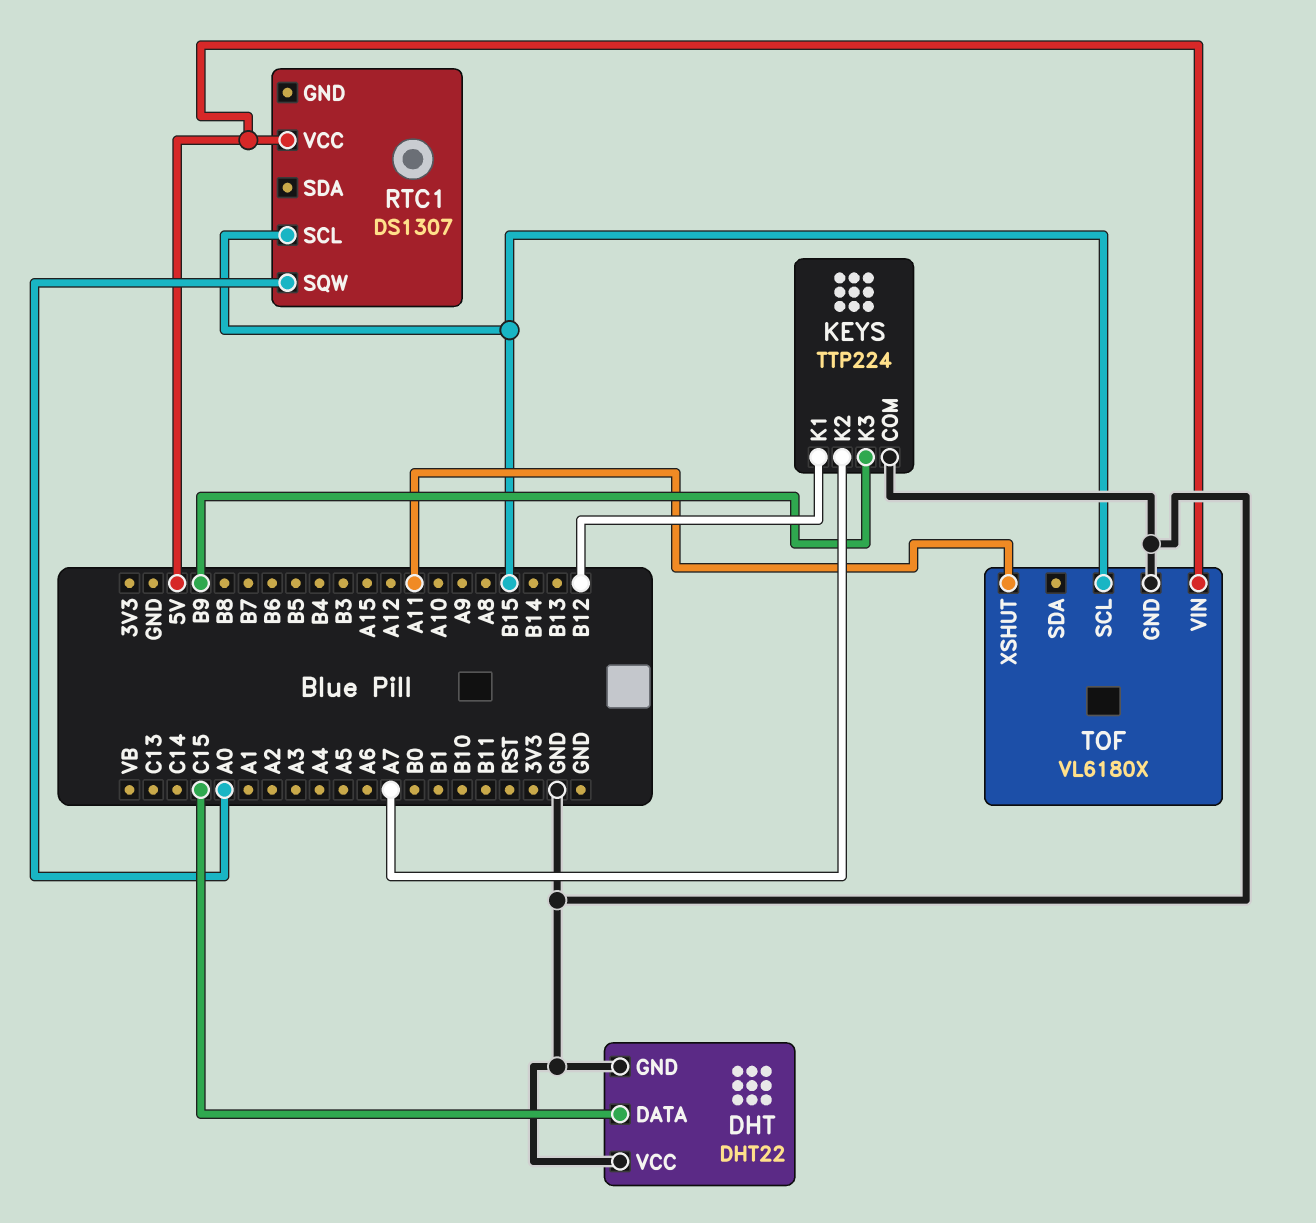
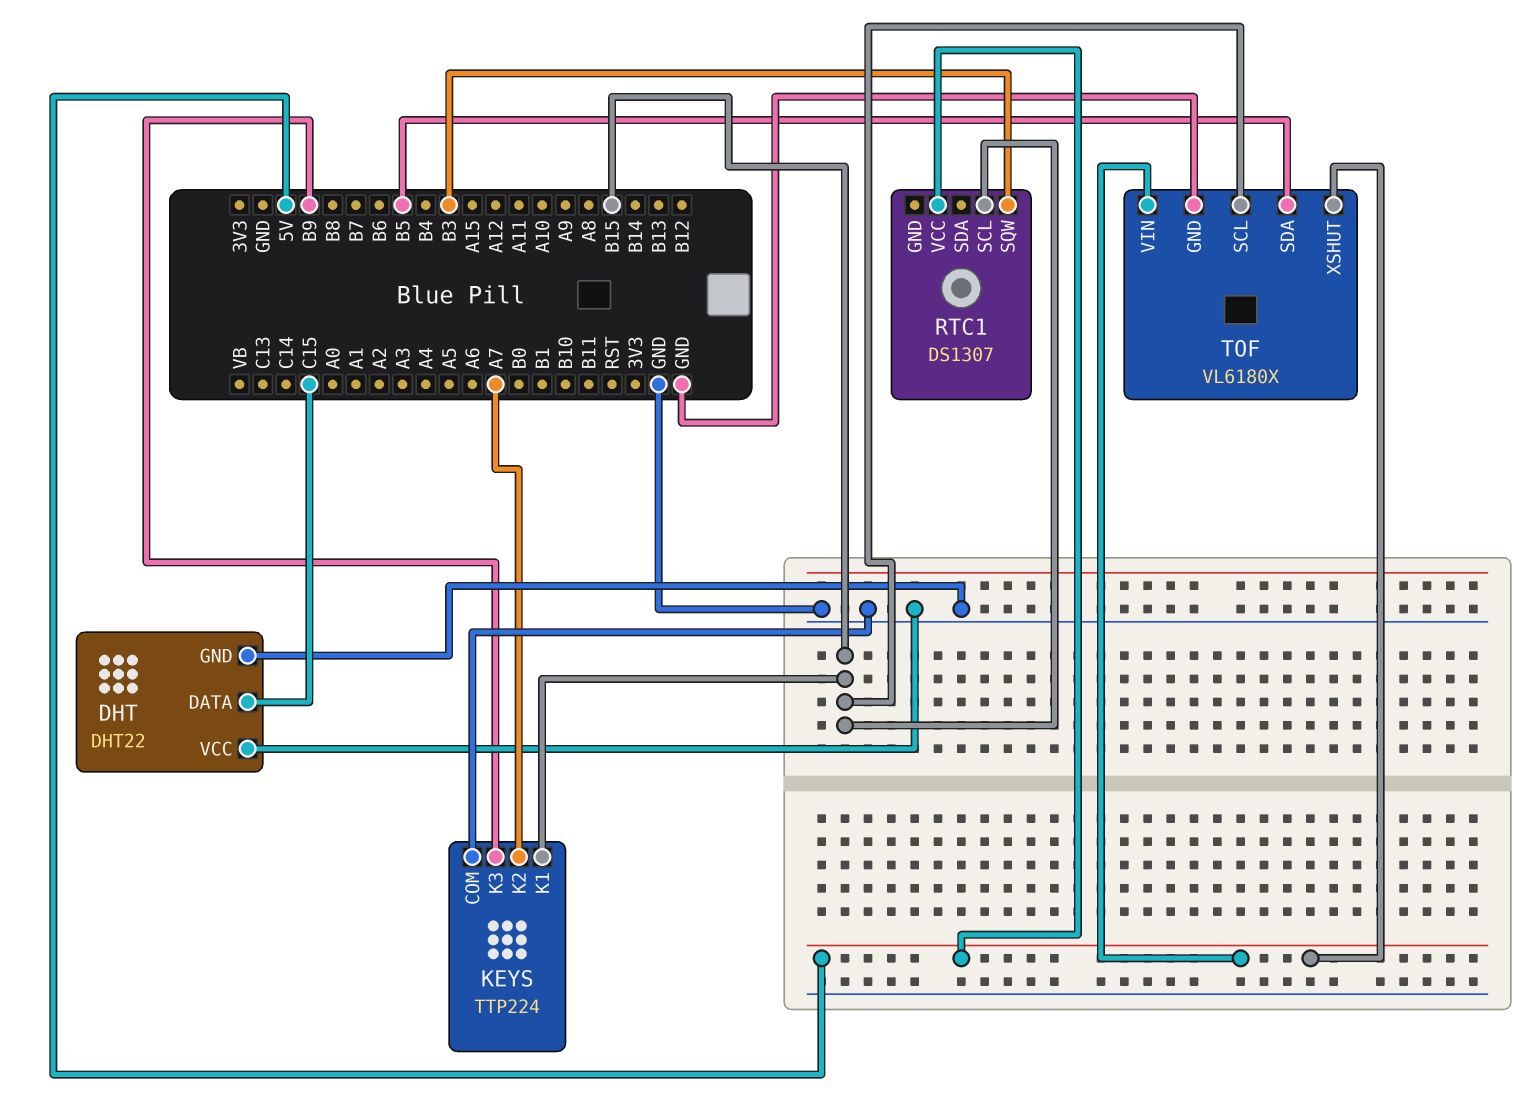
KEYS pin K1: B12 -> B15
RTC1 pin SQW: A0 -> B3
TOF pin SDA: none -> B5
TOF pin XSHUT: A11 -> 5V

